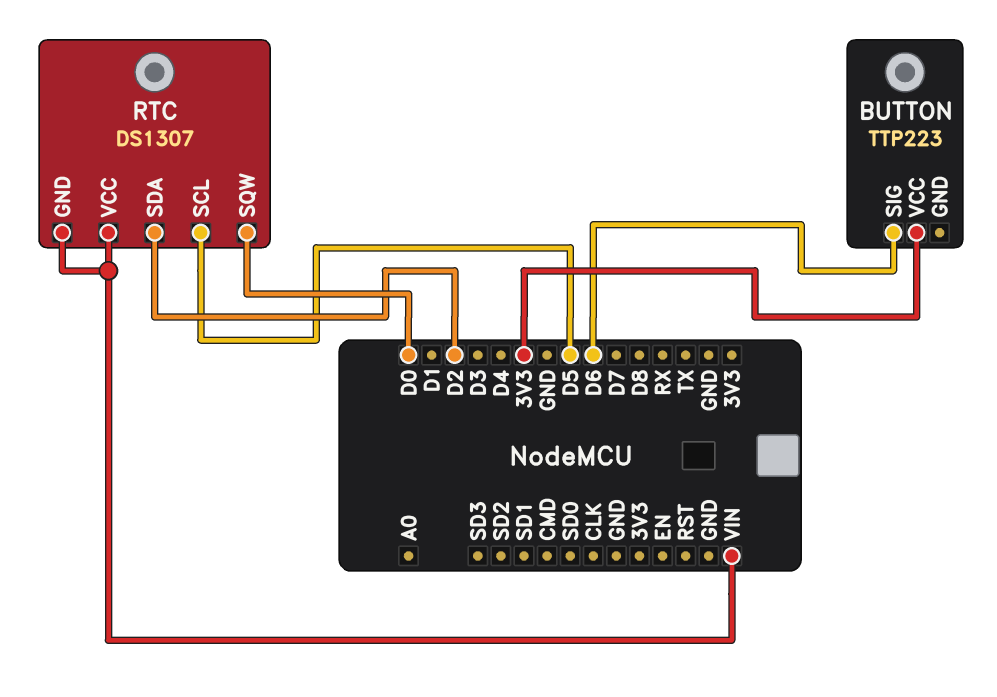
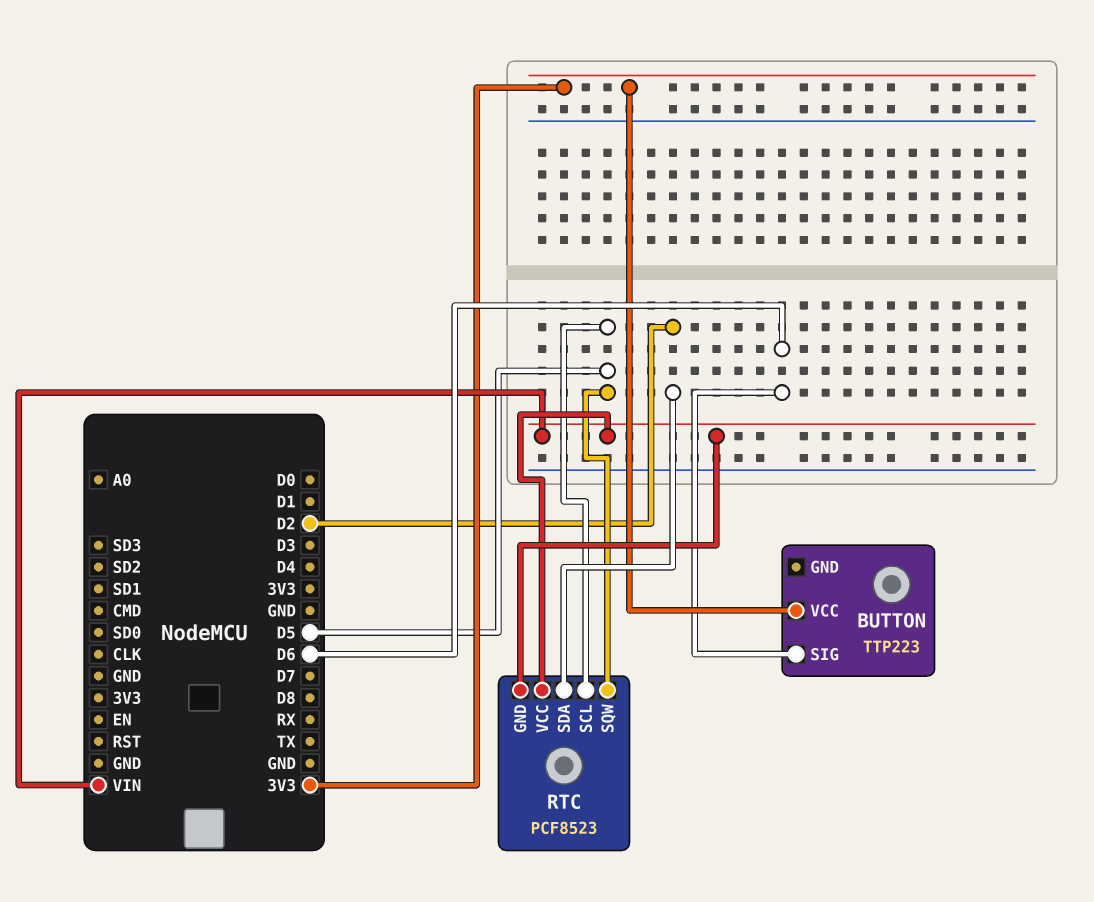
RTC: DS1307 -> PCF8523
RTC pin SQW: D0 -> D5

